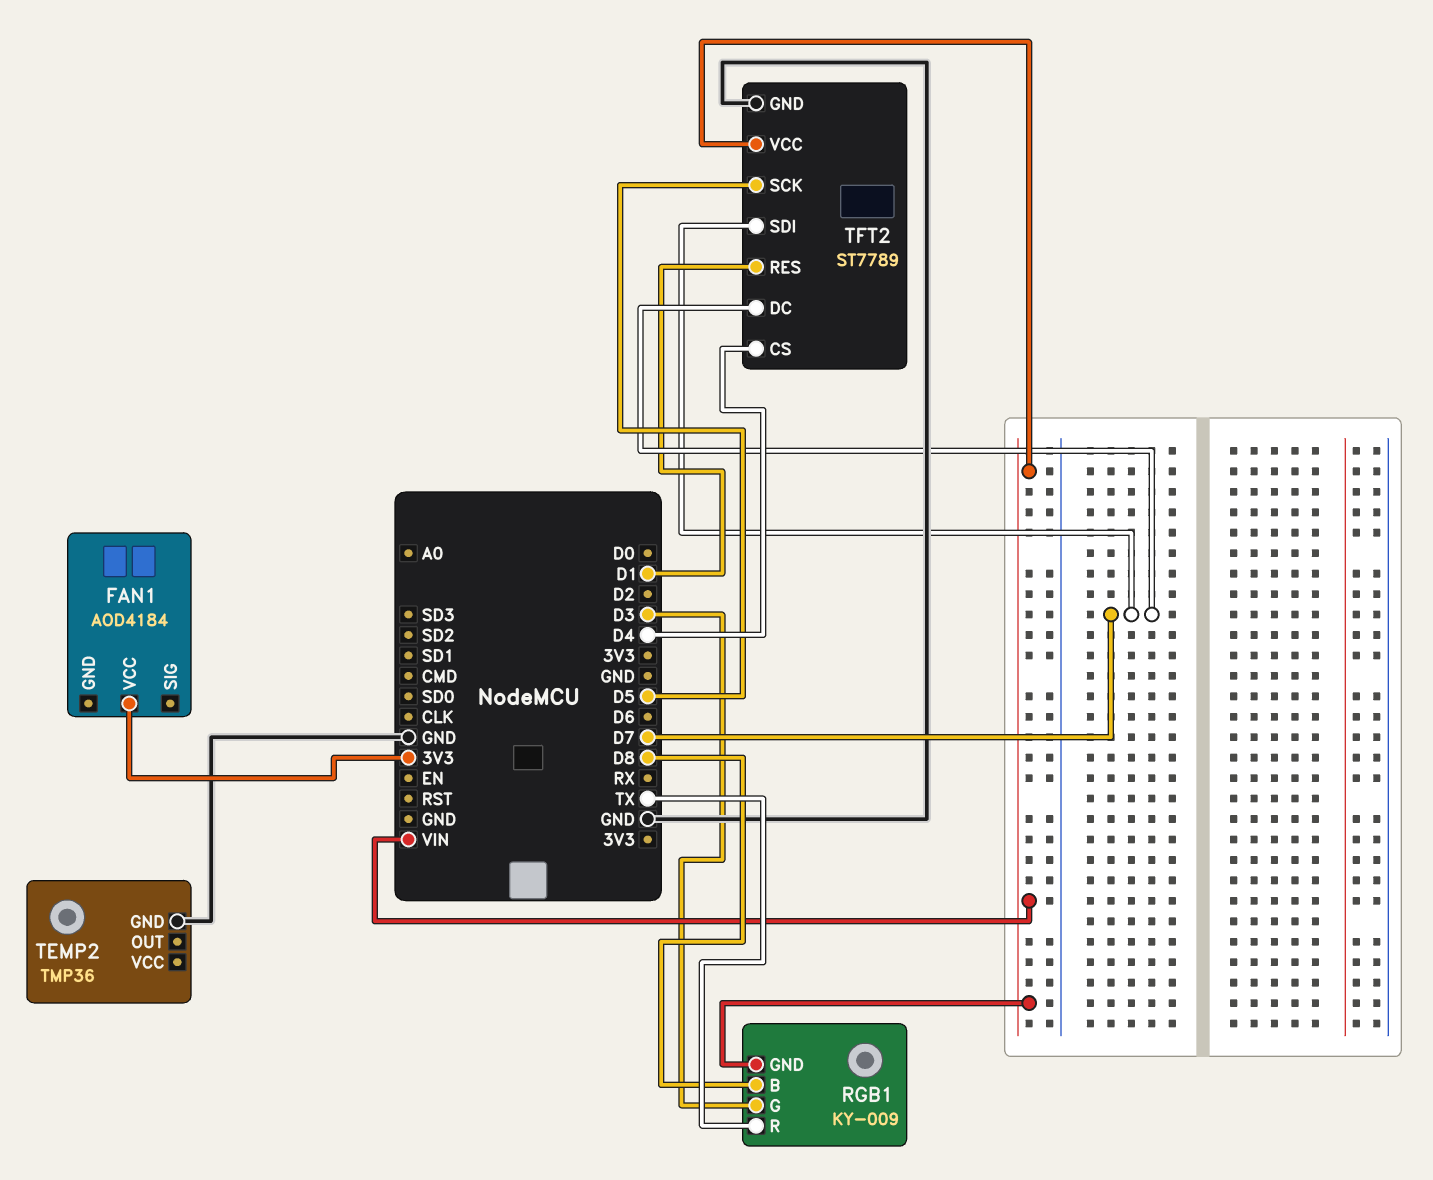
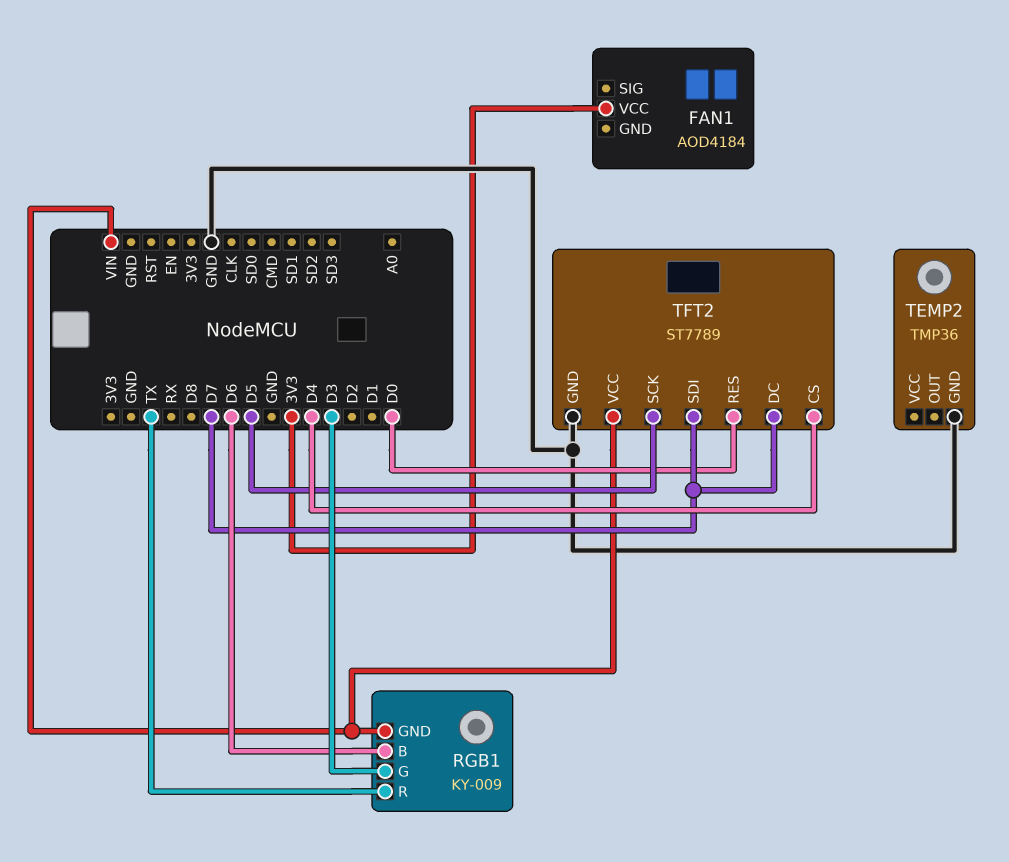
RGB1 pin B: D8 -> D6
TFT2 pin RES: D1 -> D0

